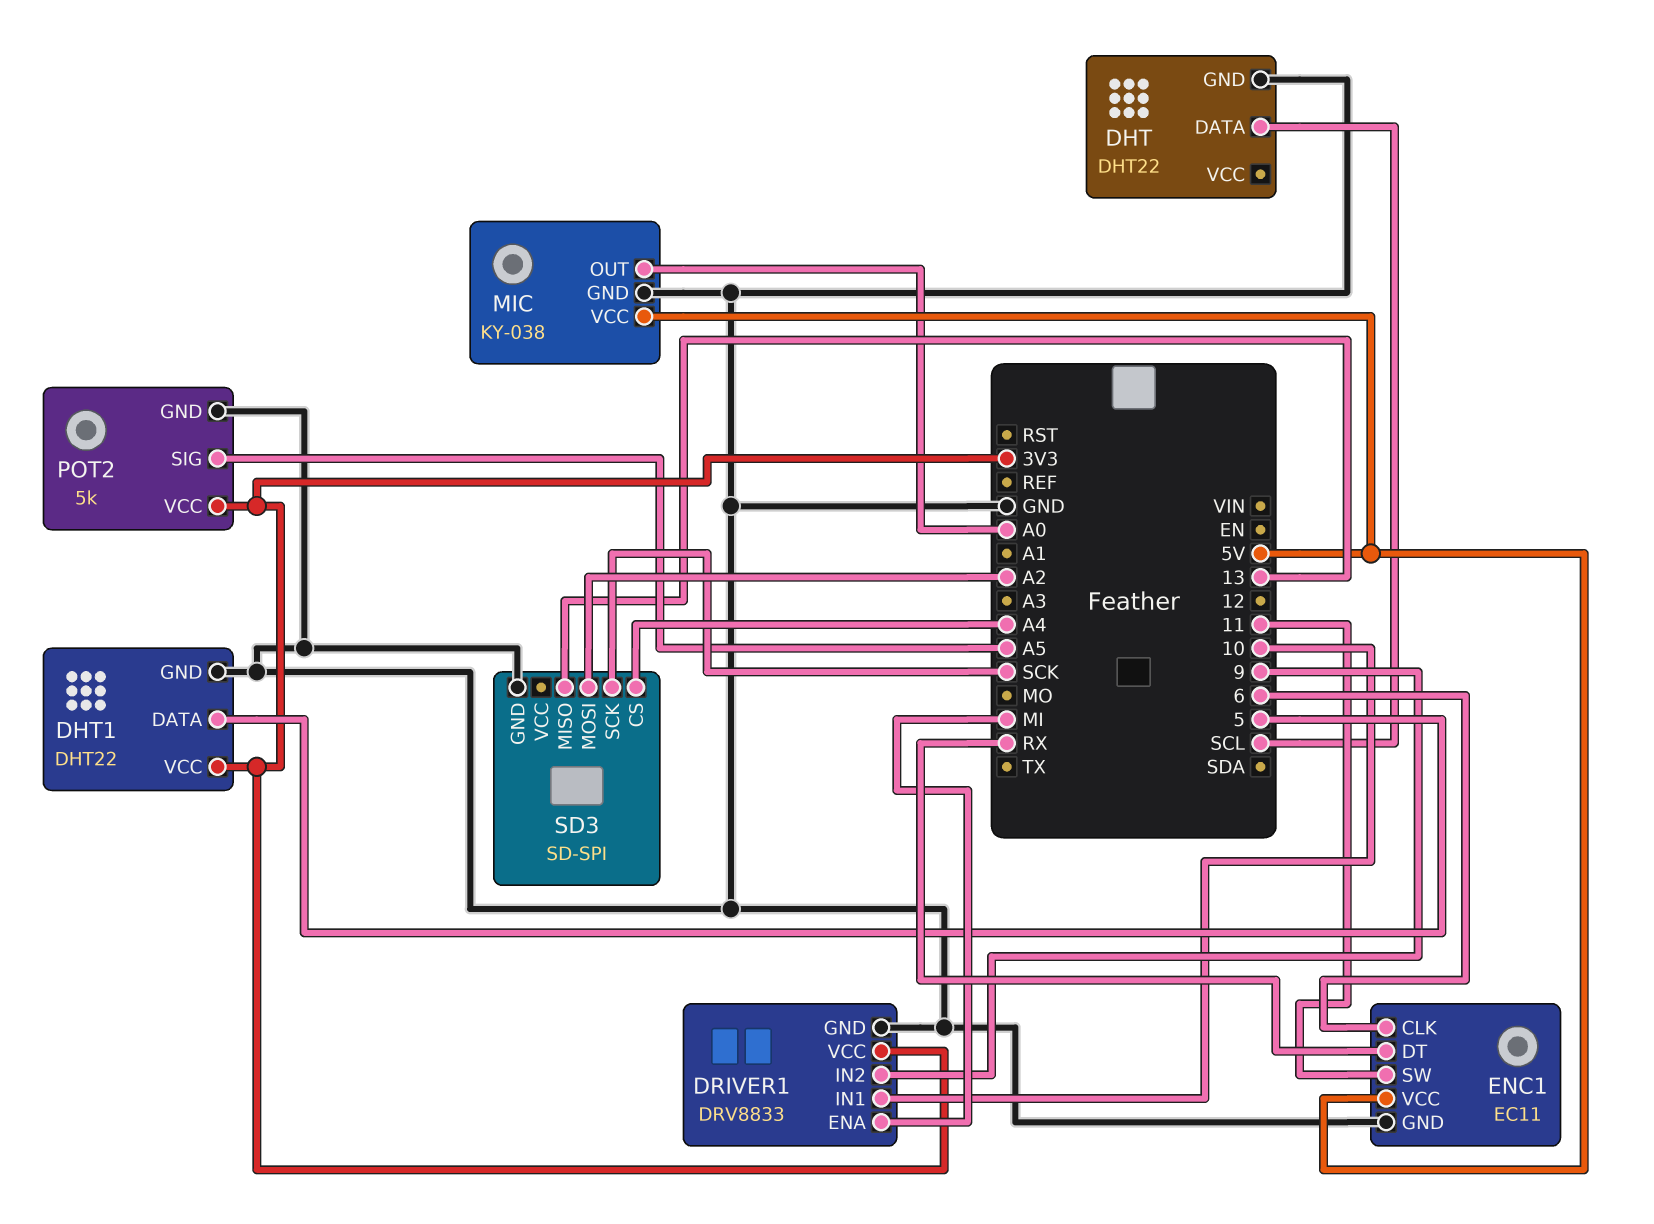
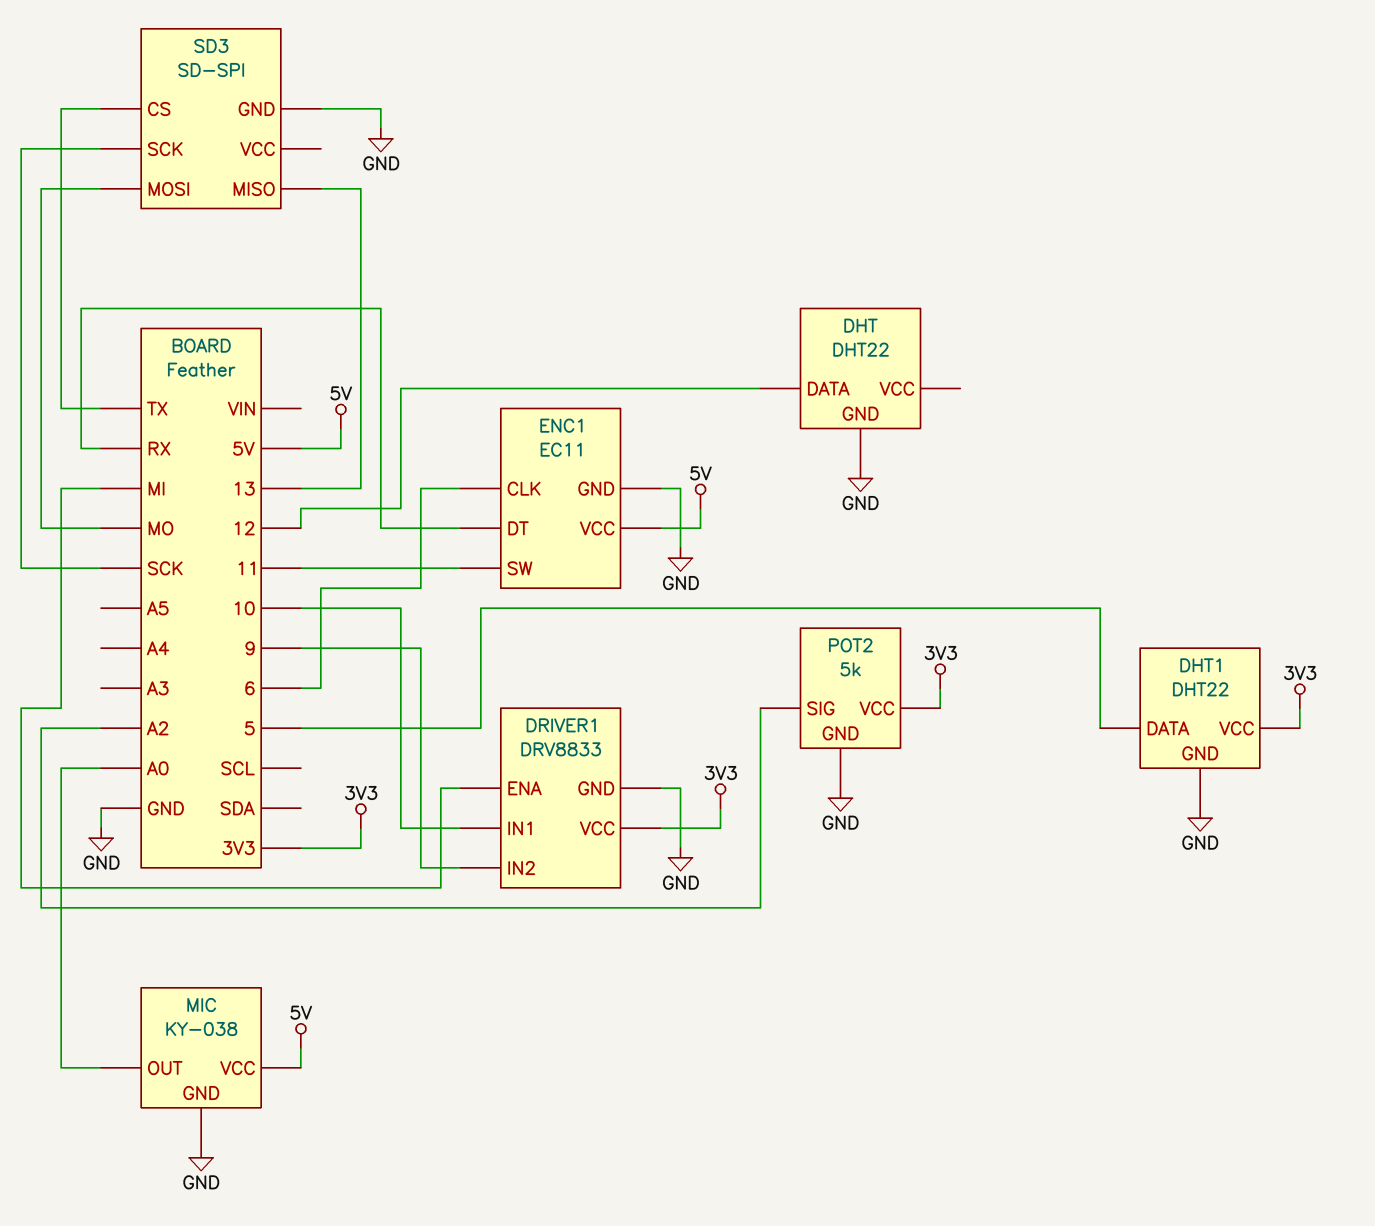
DHT pin DATA: SCL -> 12
POT2 pin SIG: A5 -> A2
SD3 pin CS: A4 -> TX
SD3 pin MOSI: A2 -> MO

